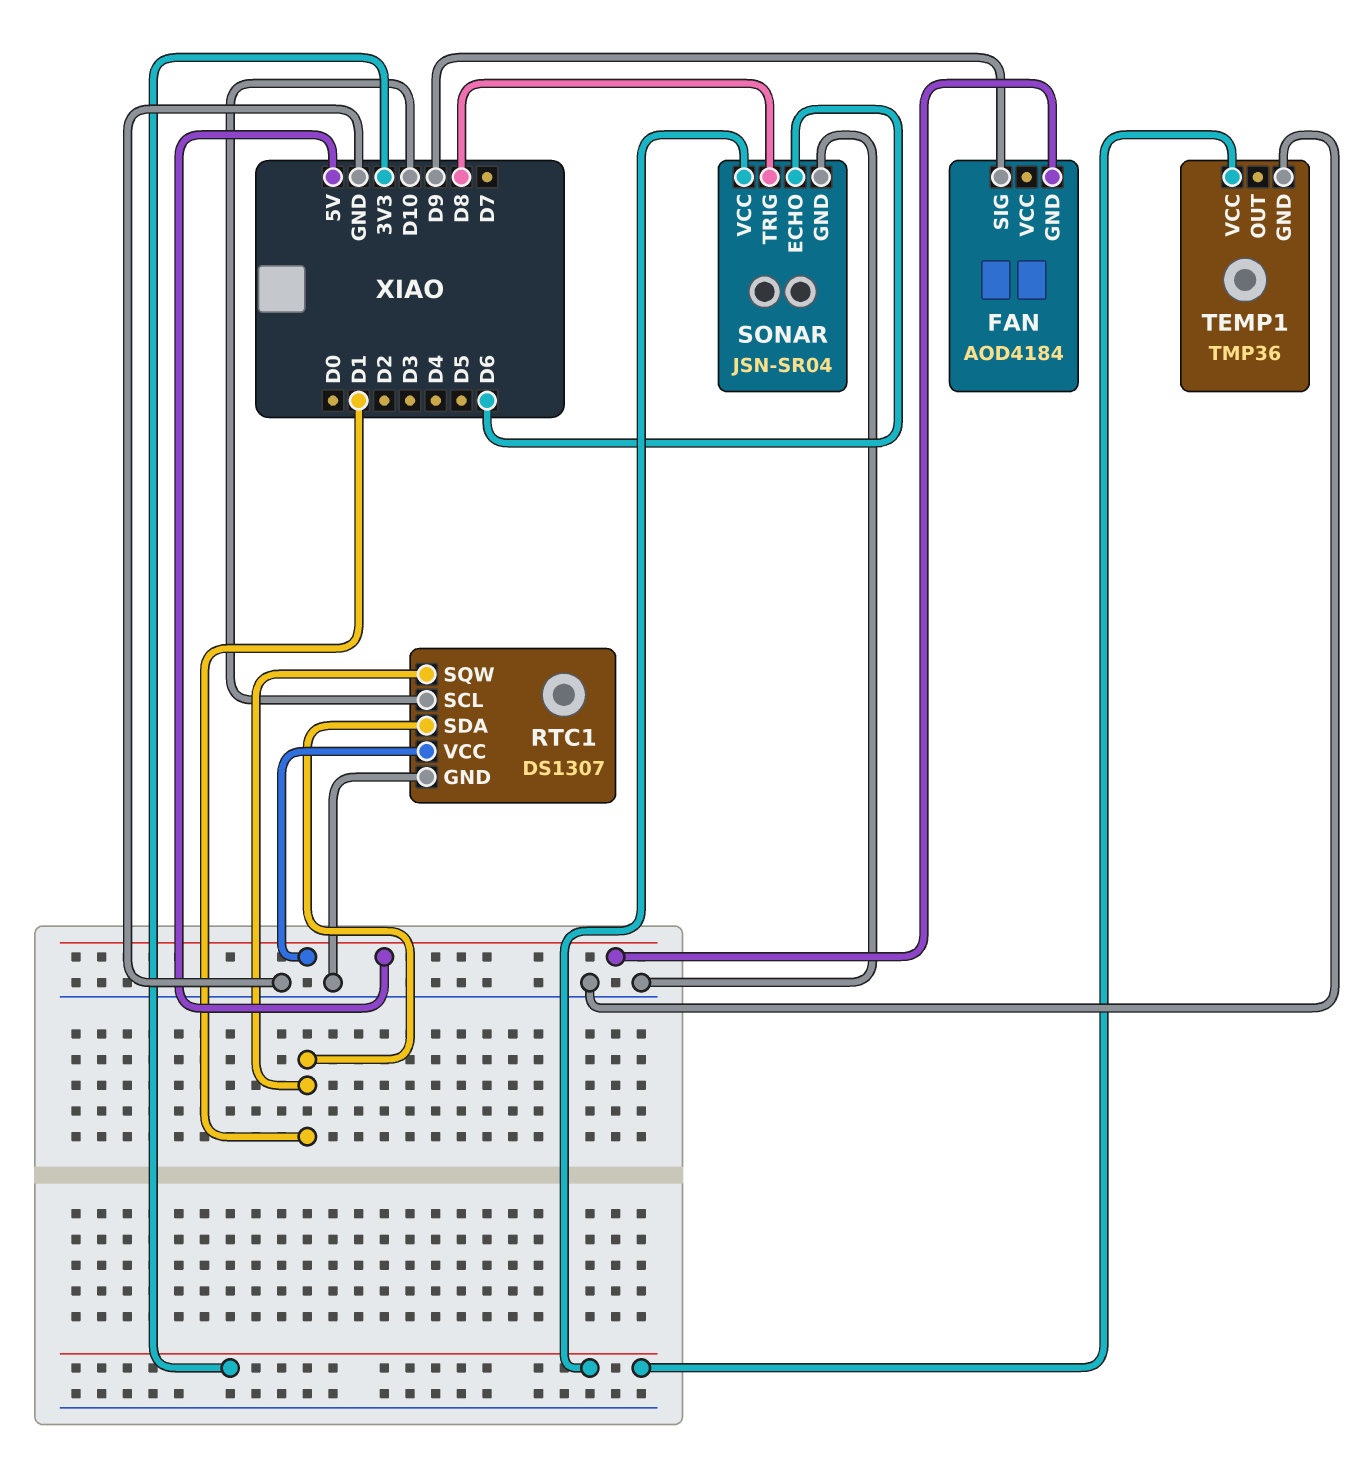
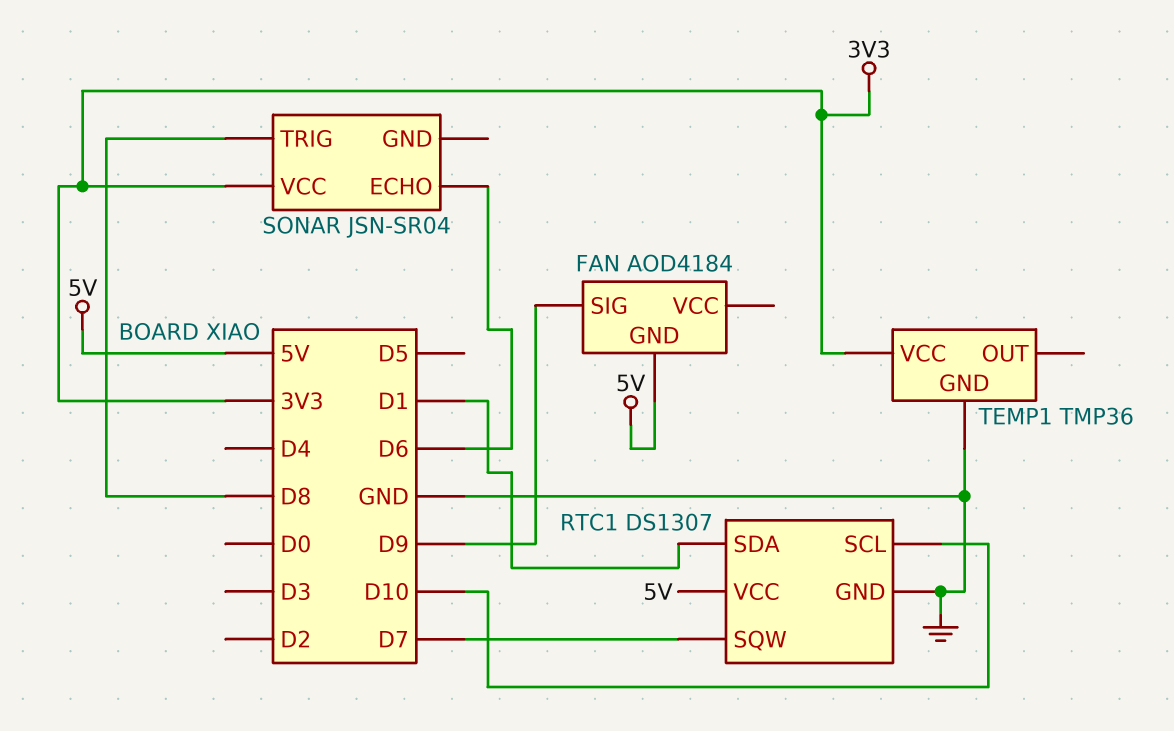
RTC1 pin SQW: D1 -> D7
SONAR pin GND: GND -> none

